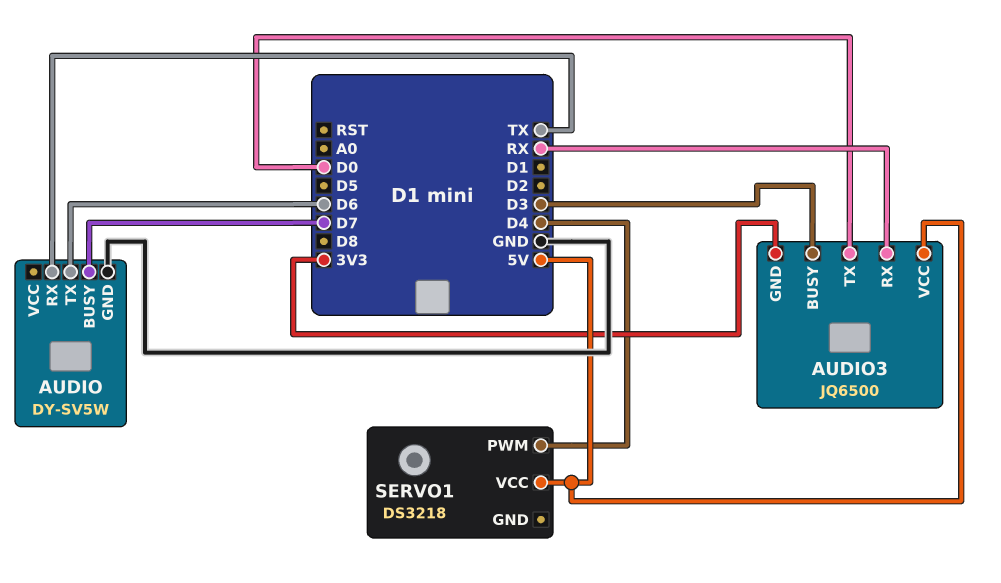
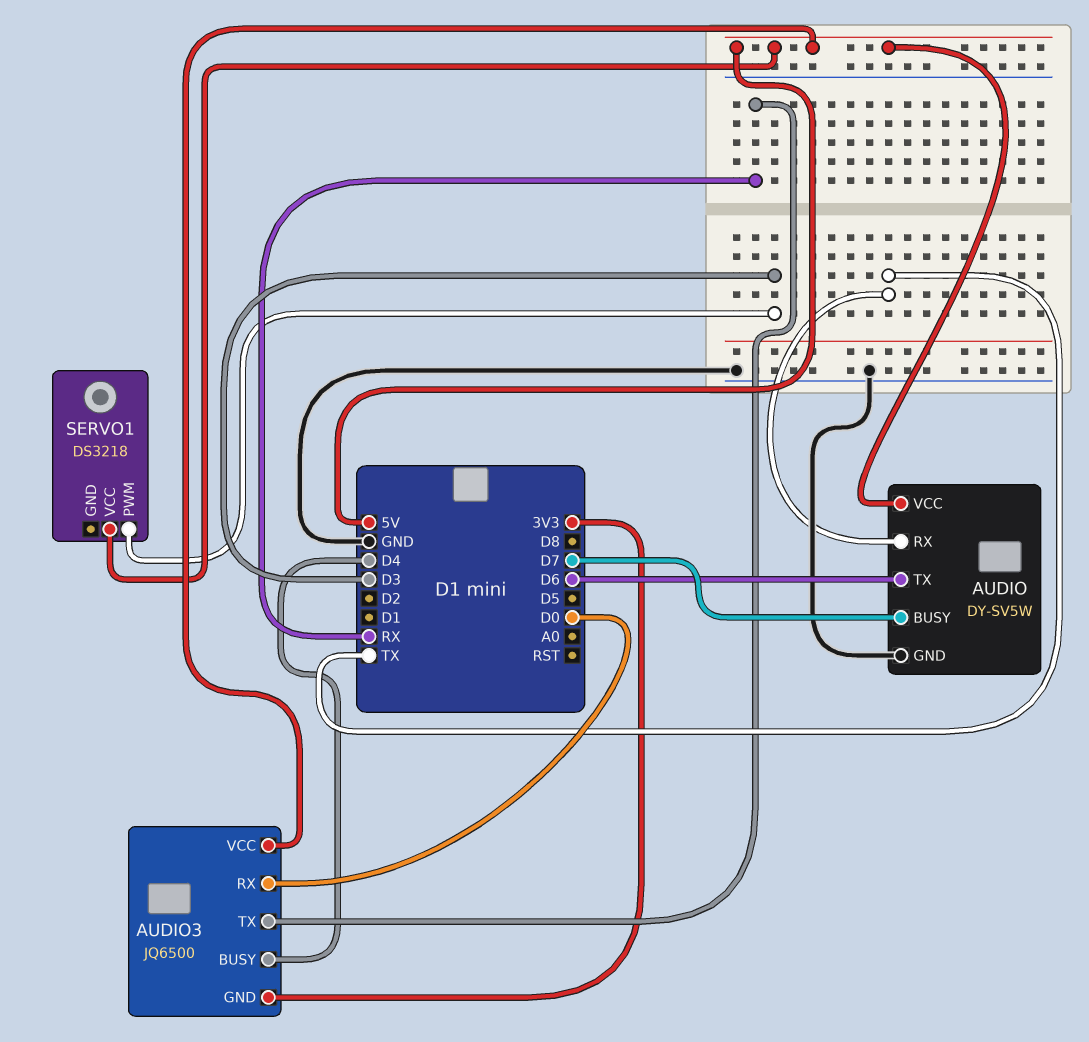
AUDIO pin VCC: none -> 5V
AUDIO3 pin BUSY: D3 -> D4
AUDIO3 pin RX: RX -> D0
AUDIO3 pin TX: D0 -> RX
SERVO1 pin PWM: D4 -> D3

